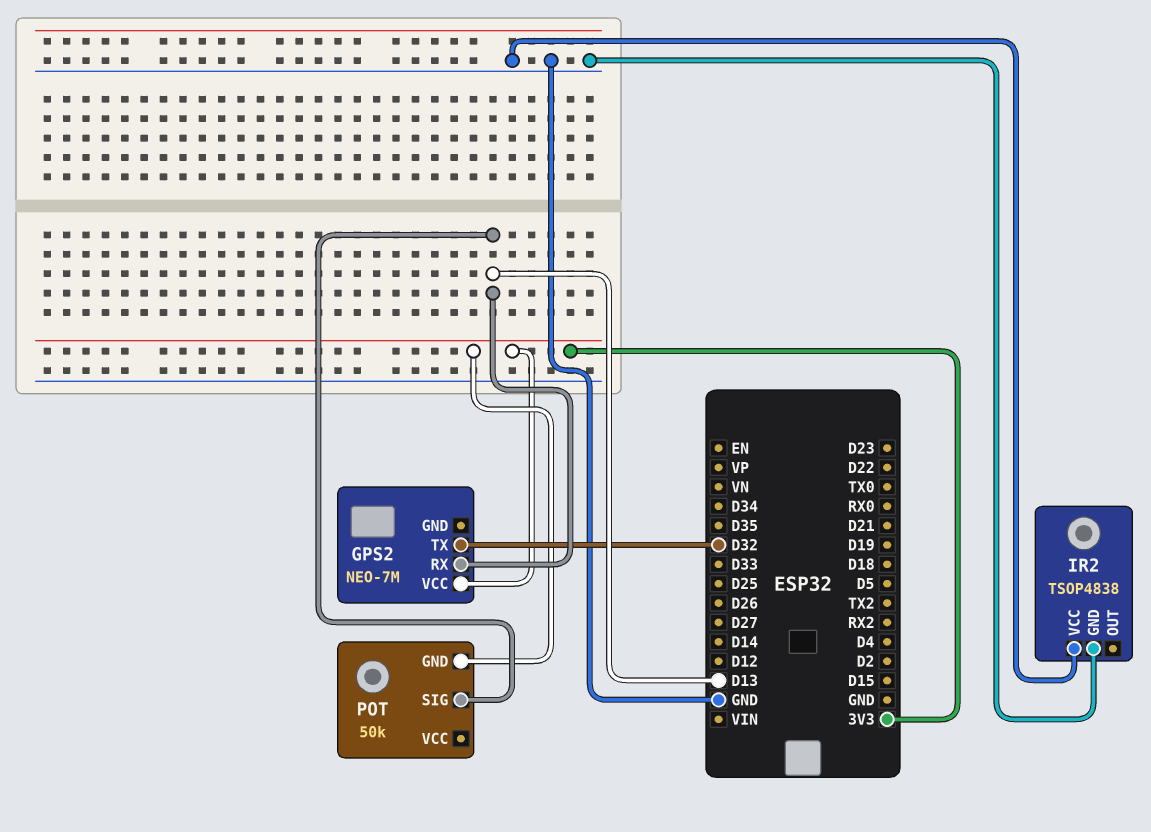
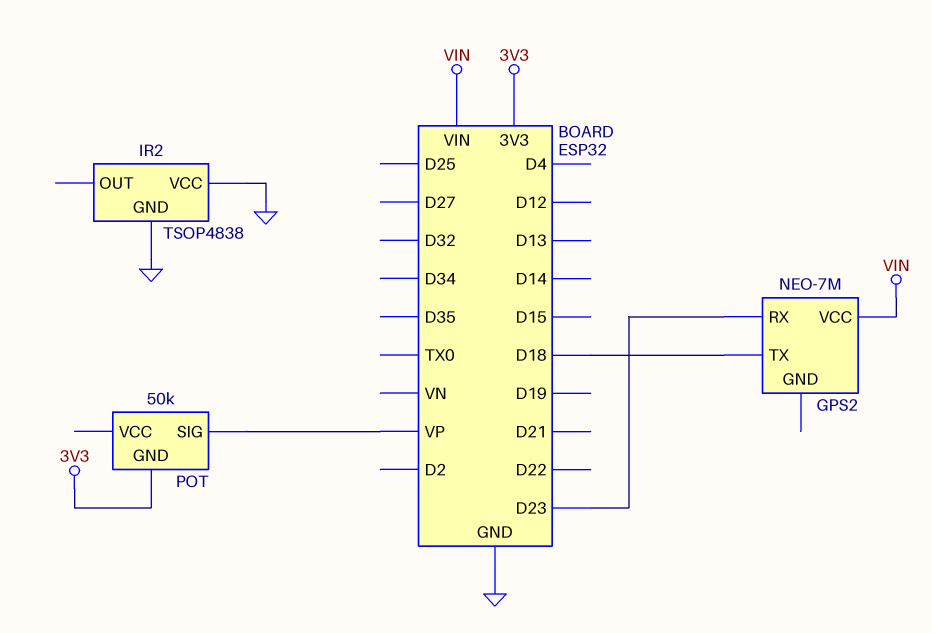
GPS2 pin RX: D13 -> D23
GPS2 pin TX: D32 -> D18
GPS2 pin VCC: 3V3 -> VIN
POT pin SIG: D13 -> VP

